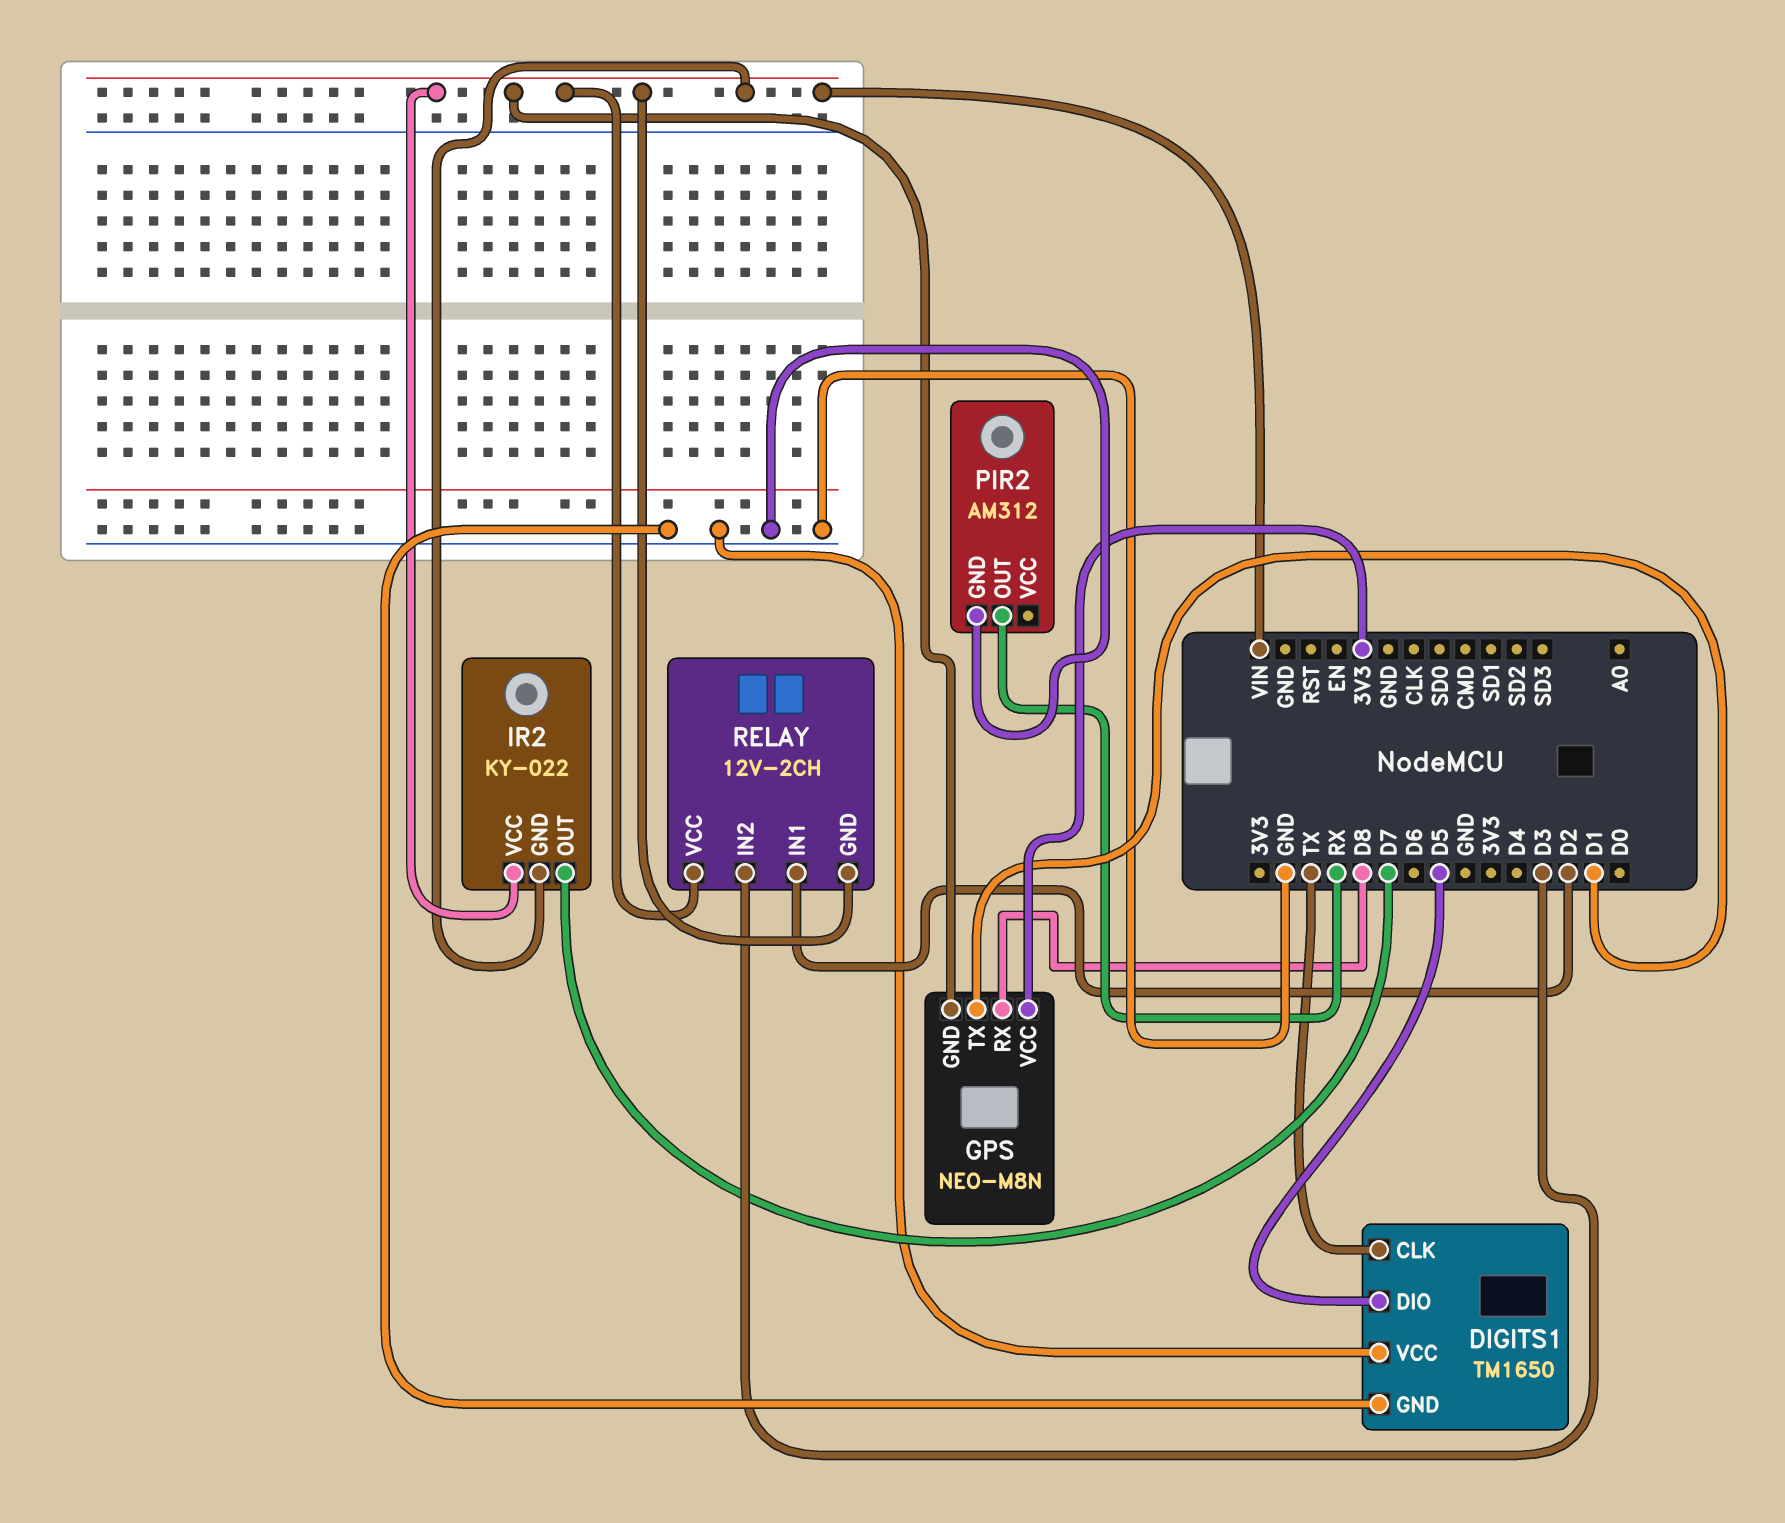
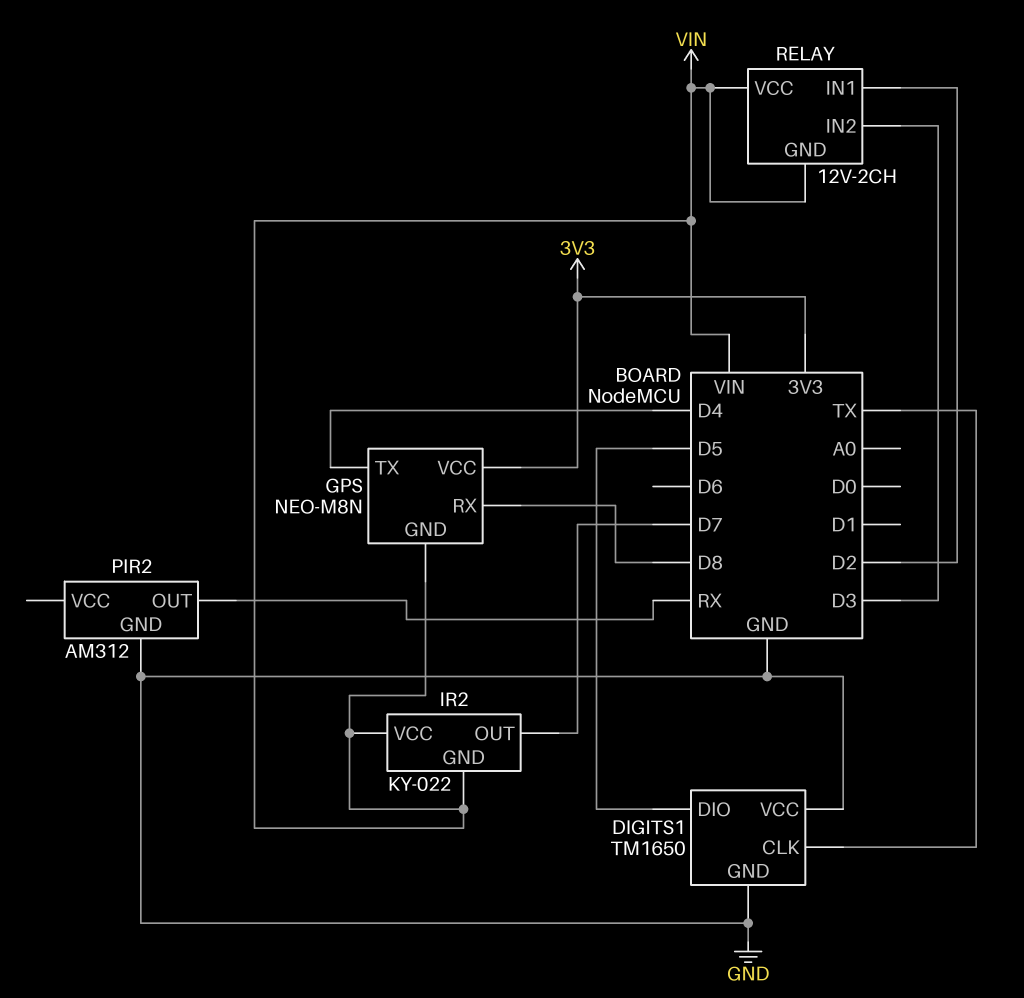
GPS pin TX: D1 -> D4

